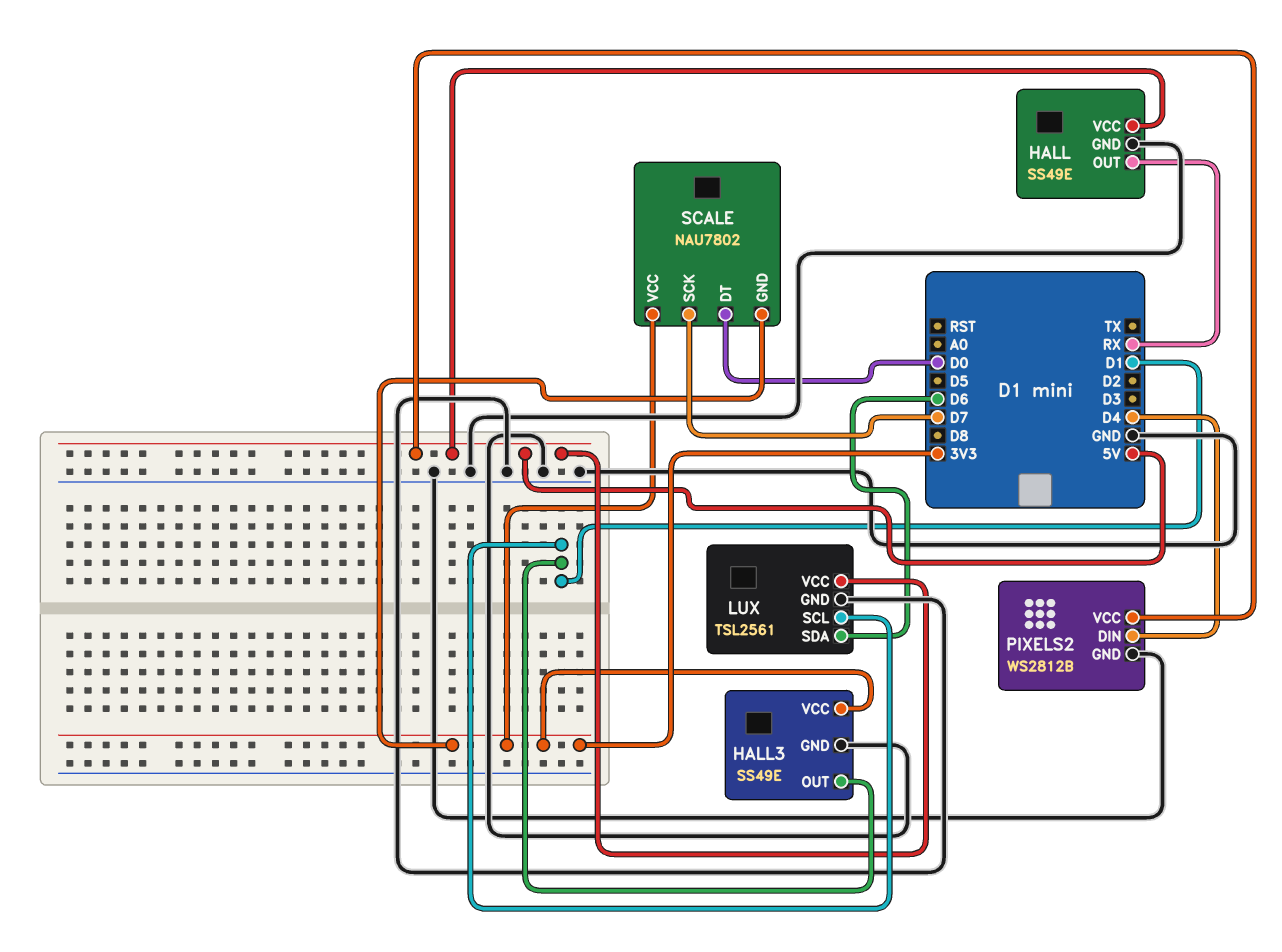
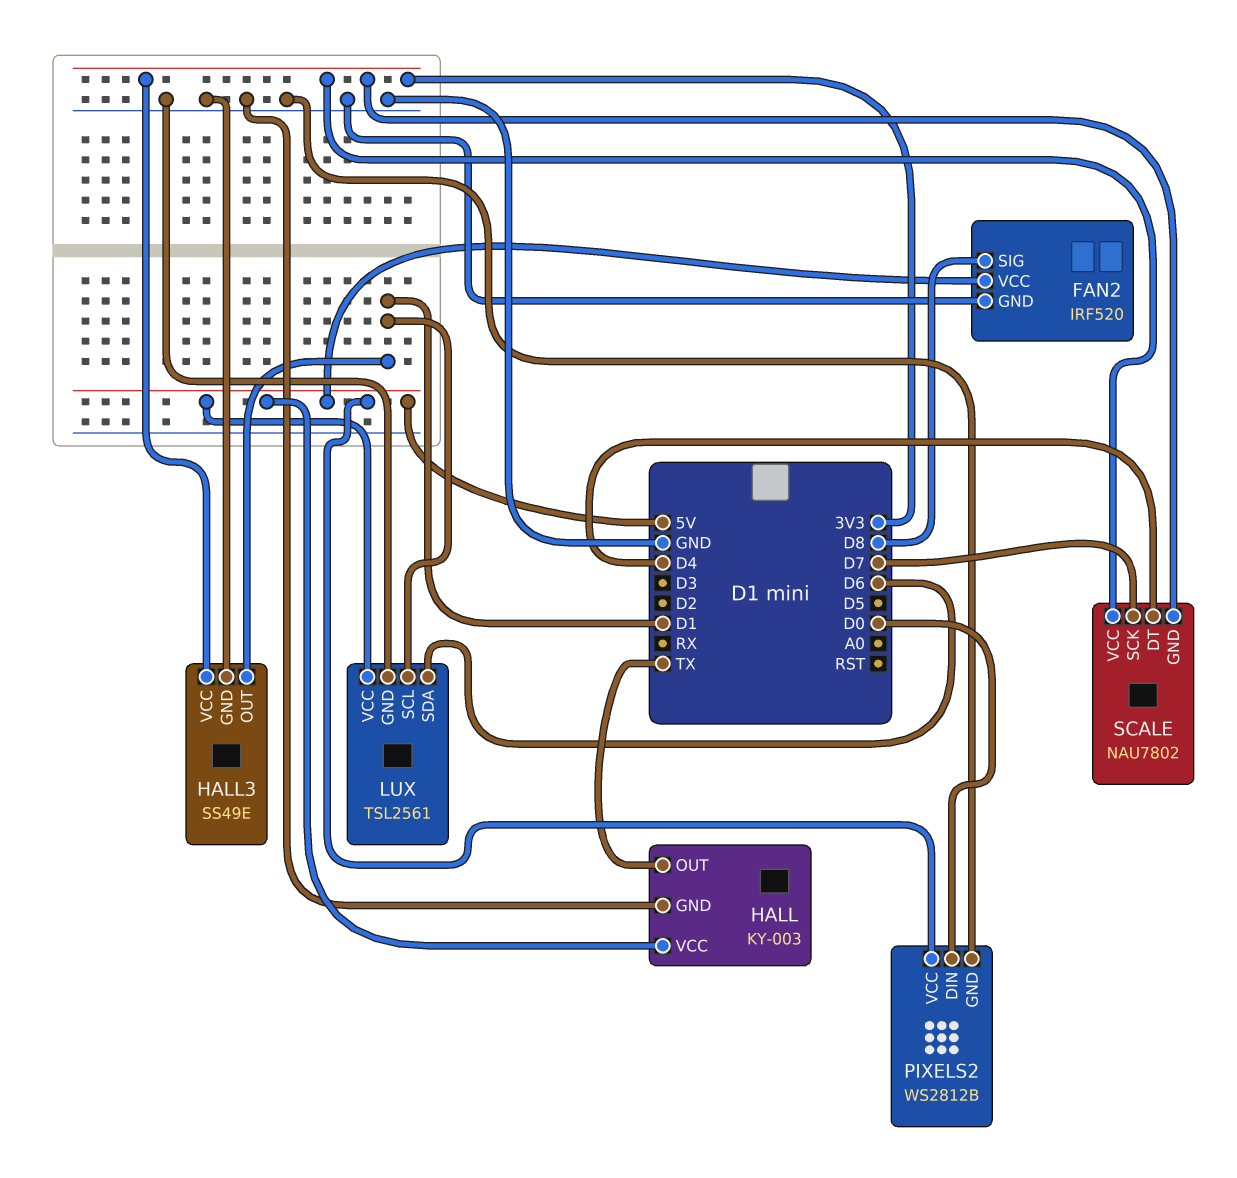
FAN2: none -> IRF520
FAN2 pin GND: none -> GND
FAN2 pin SIG: none -> D8
FAN2 pin VCC: none -> 5V
HALL: SS49E -> KY-003
HALL pin OUT: RX -> TX
PIXELS2 pin DIN: D4 -> D0
SCALE pin DT: D0 -> D4

